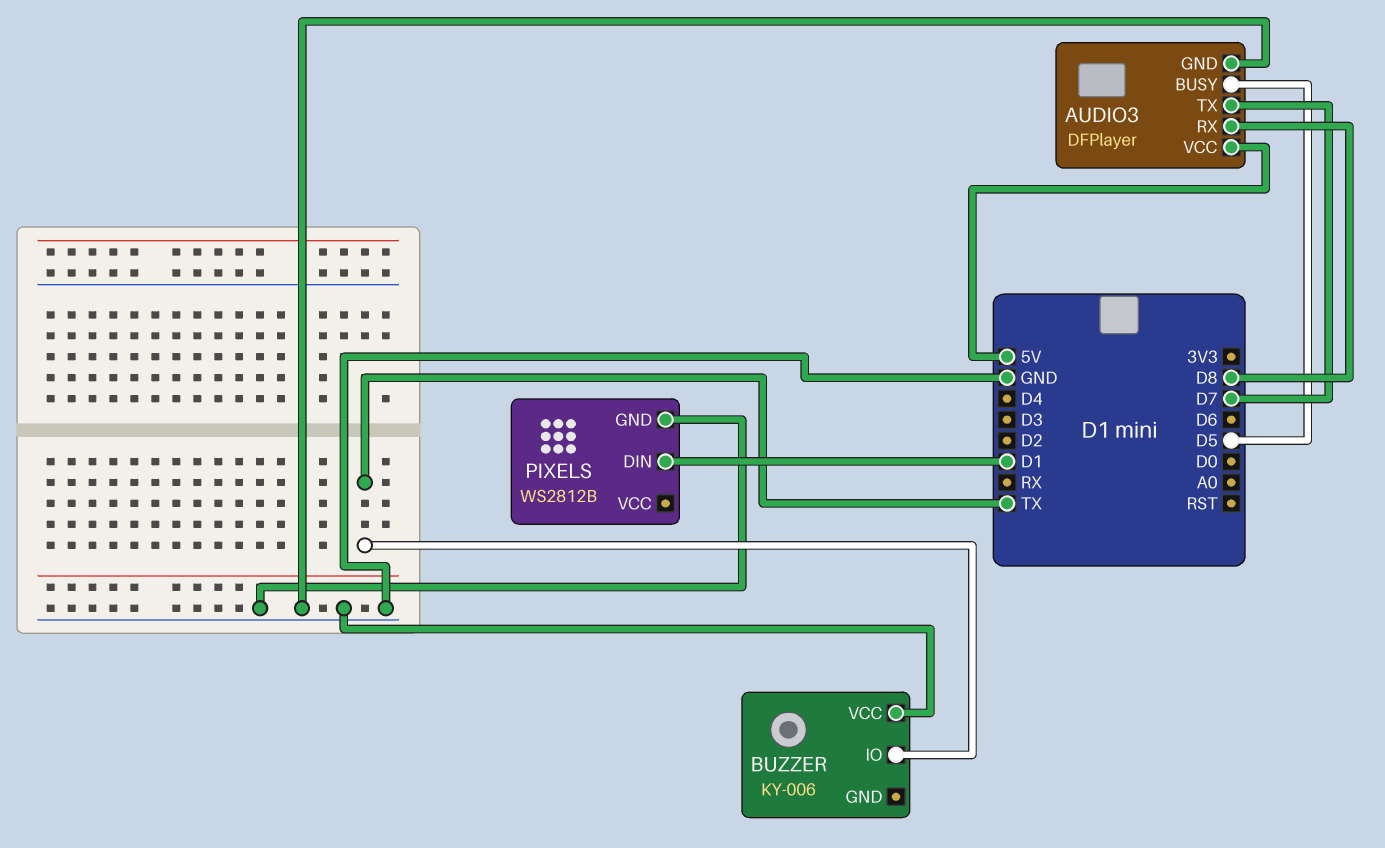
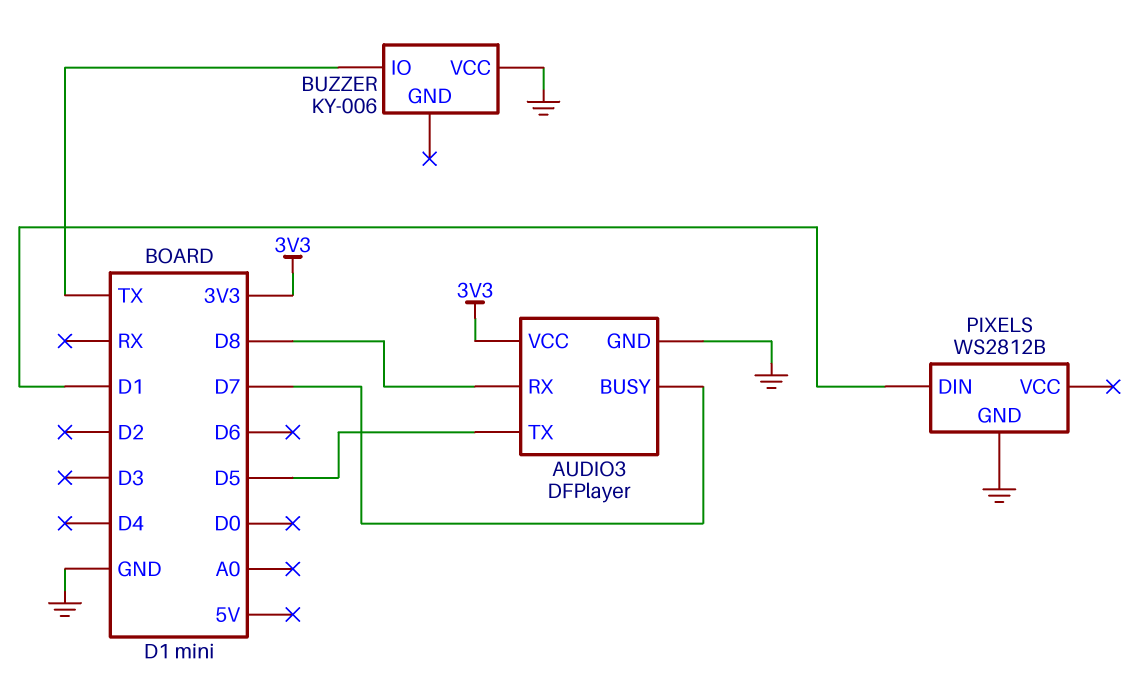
AUDIO3 pin BUSY: D5 -> D7
AUDIO3 pin TX: D7 -> D5
AUDIO3 pin VCC: 5V -> 3V3

